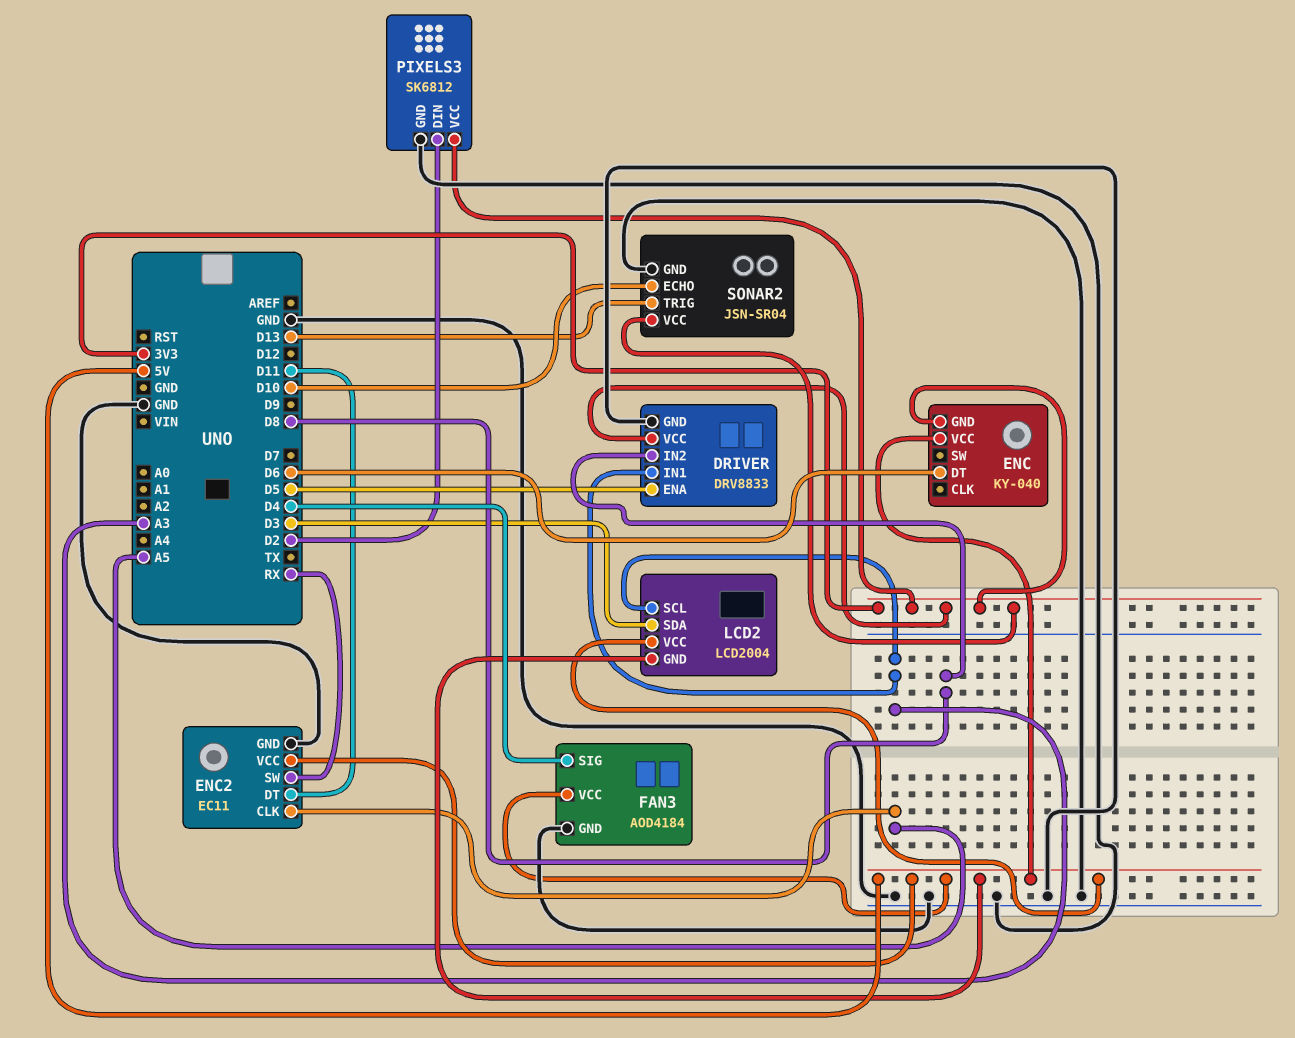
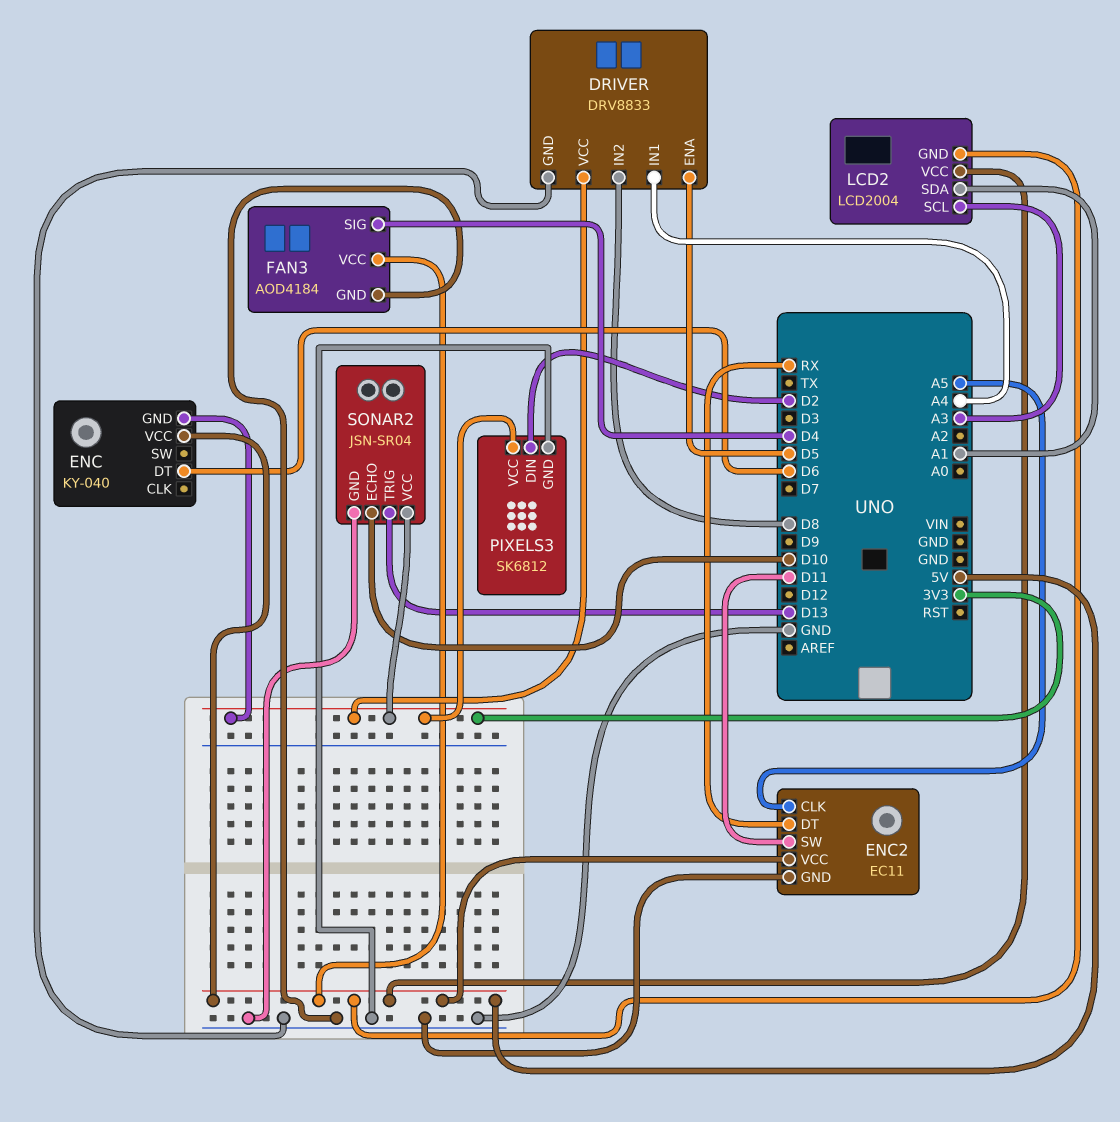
DRIVER pin IN1: A3 -> A4
ENC2 pin DT: D11 -> RX
ENC2 pin SW: RX -> D11
LCD2 pin SDA: D3 -> A1

